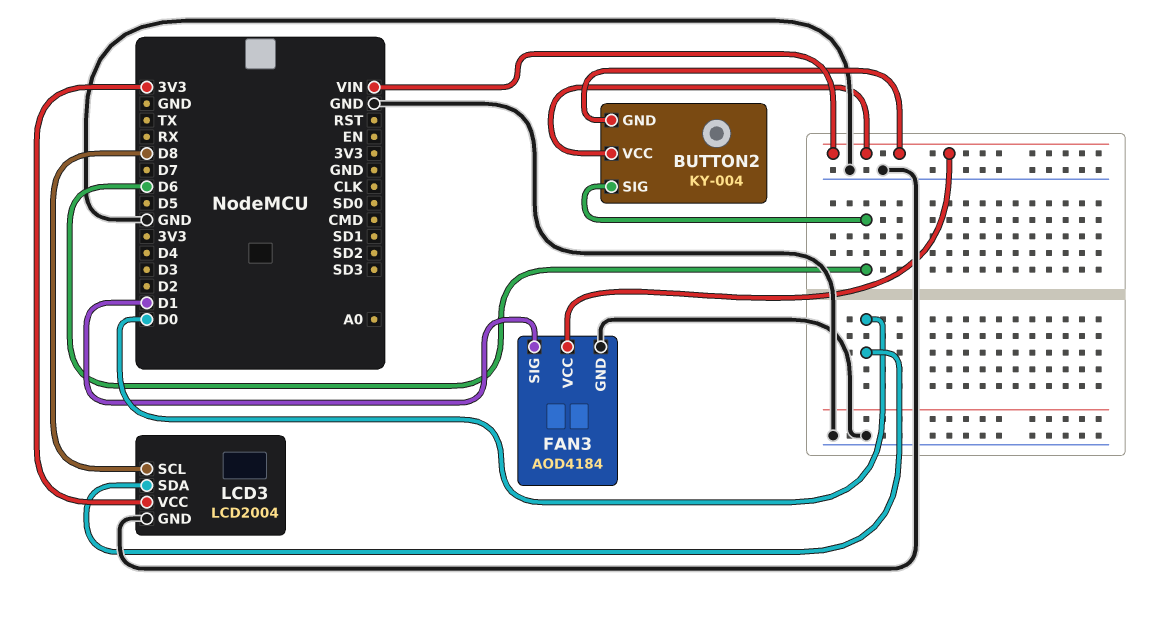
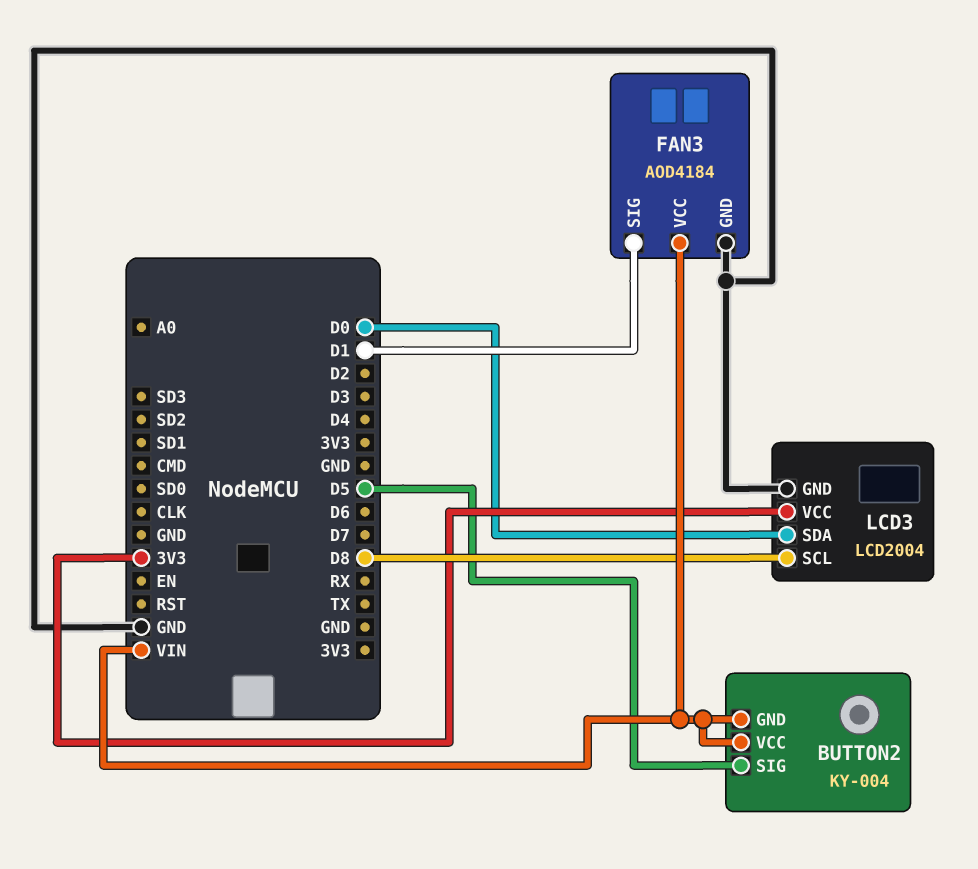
BUTTON2 pin SIG: D6 -> D5

